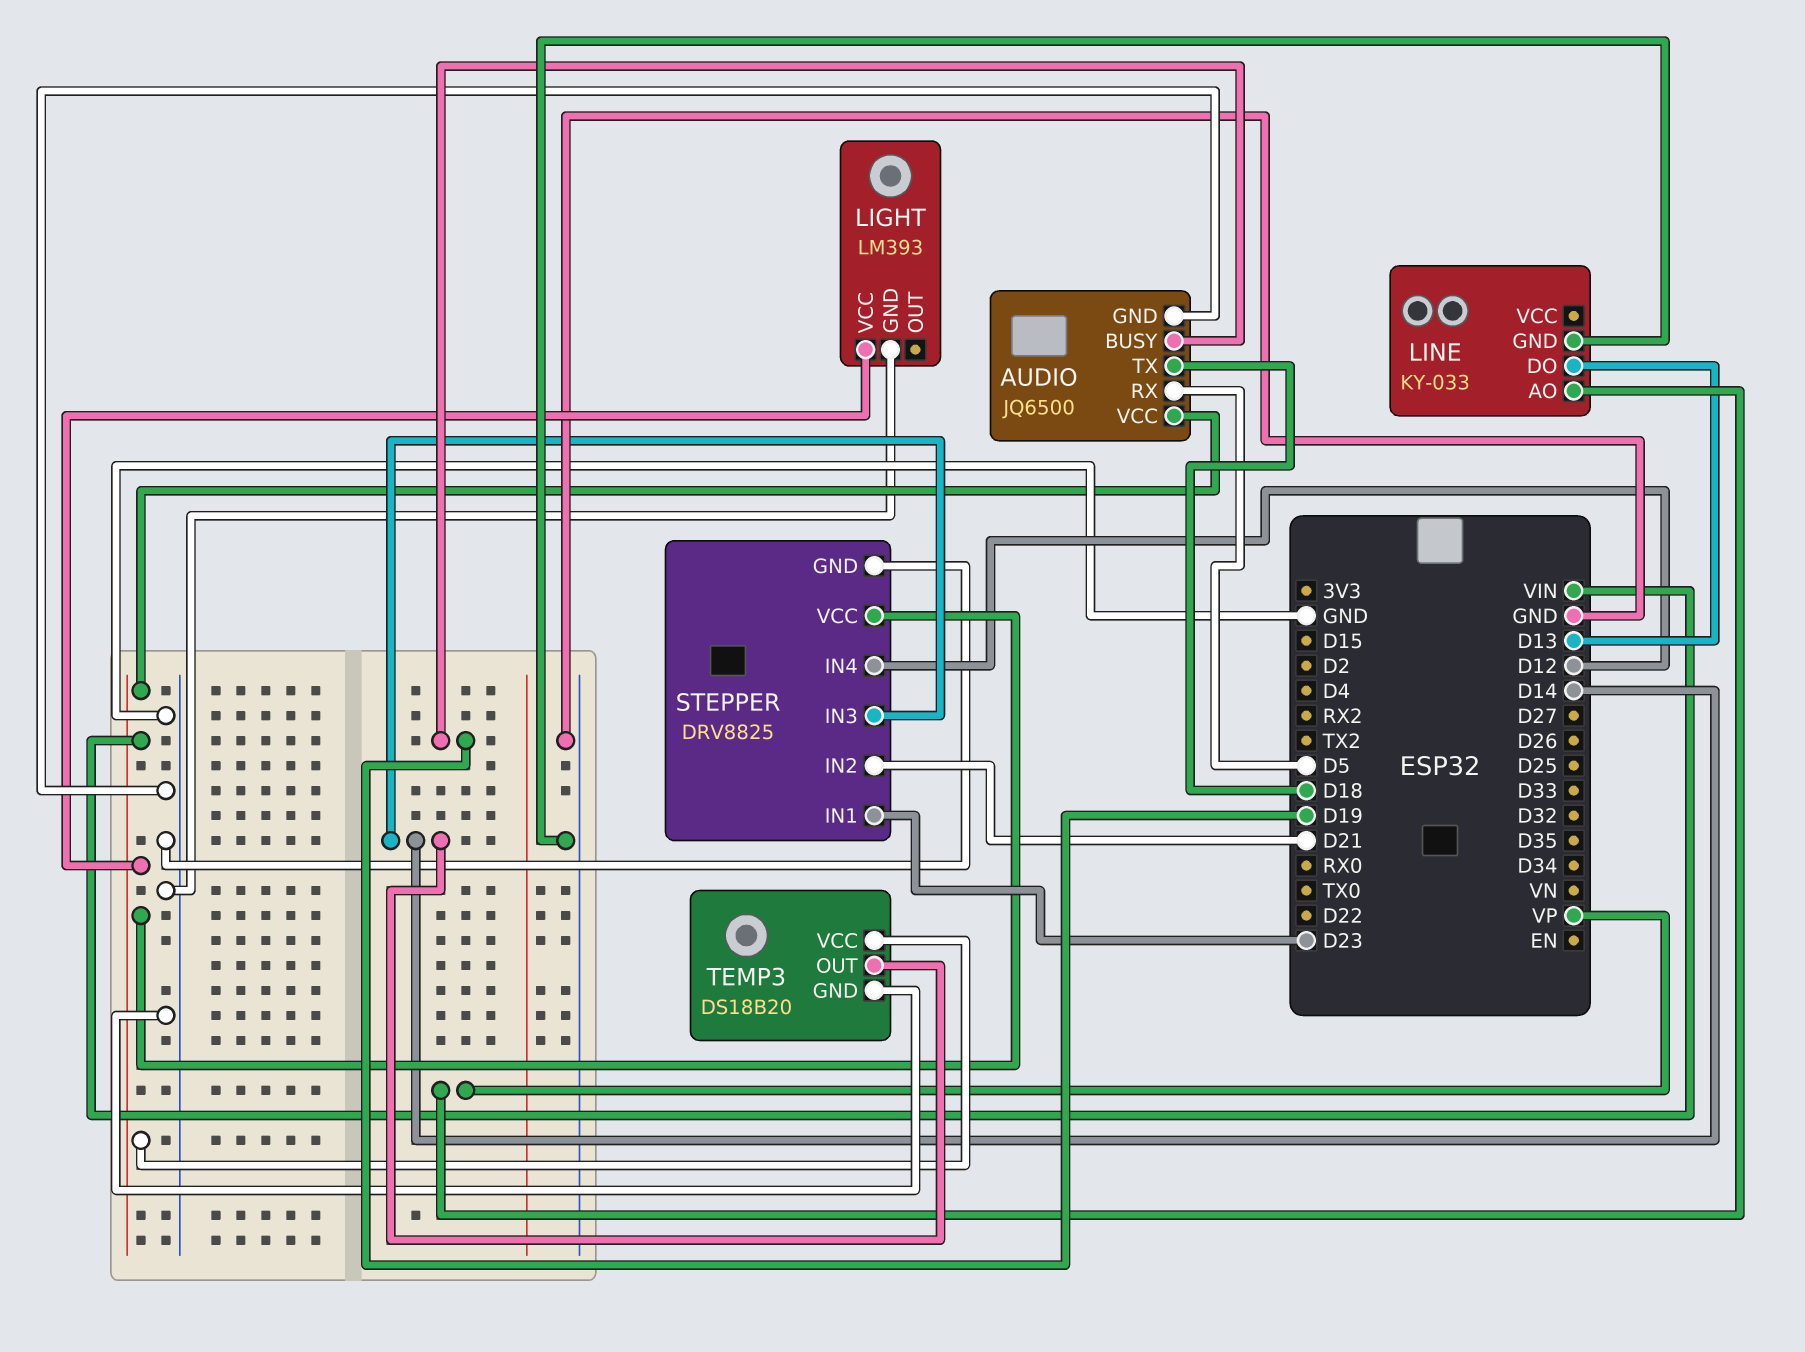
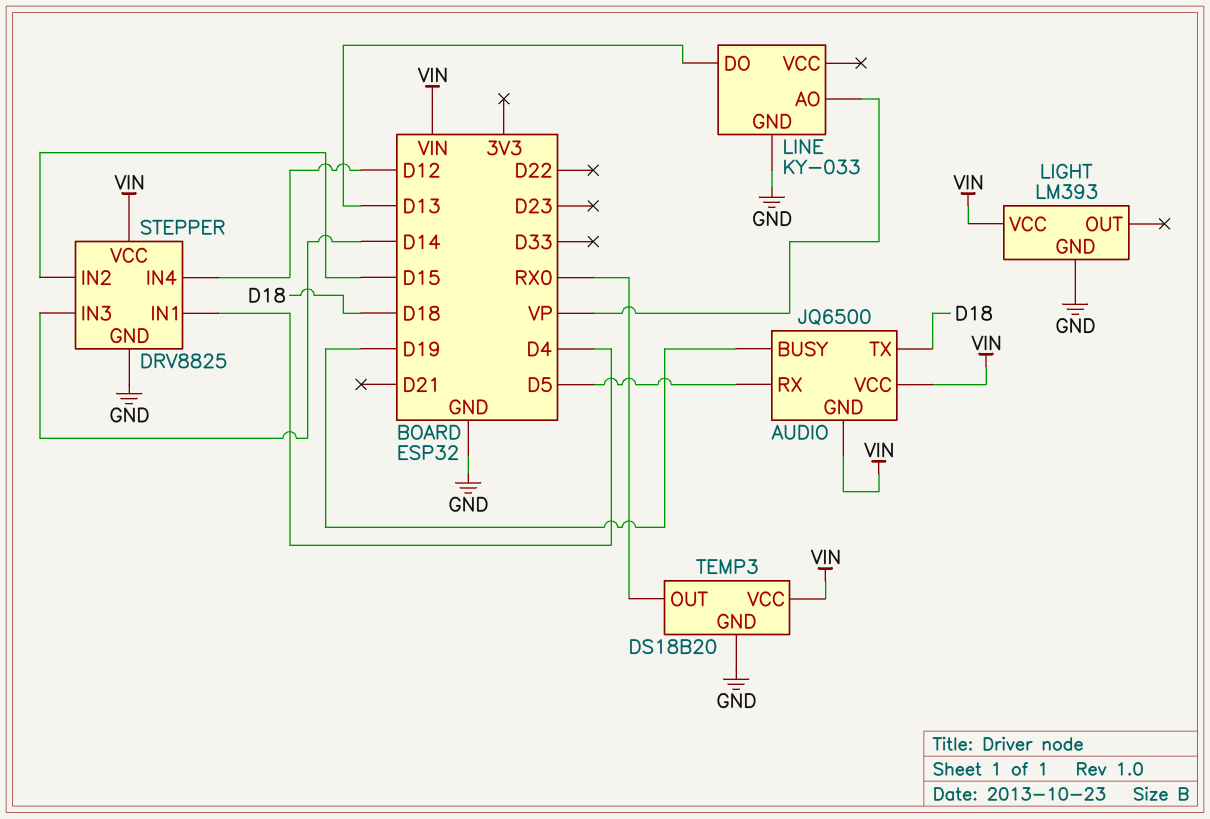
AUDIO pin GND: GND -> VIN
STEPPER pin IN1: D23 -> D4
STEPPER pin IN2: D21 -> D15
TEMP3 pin OUT: D14 -> RX0

